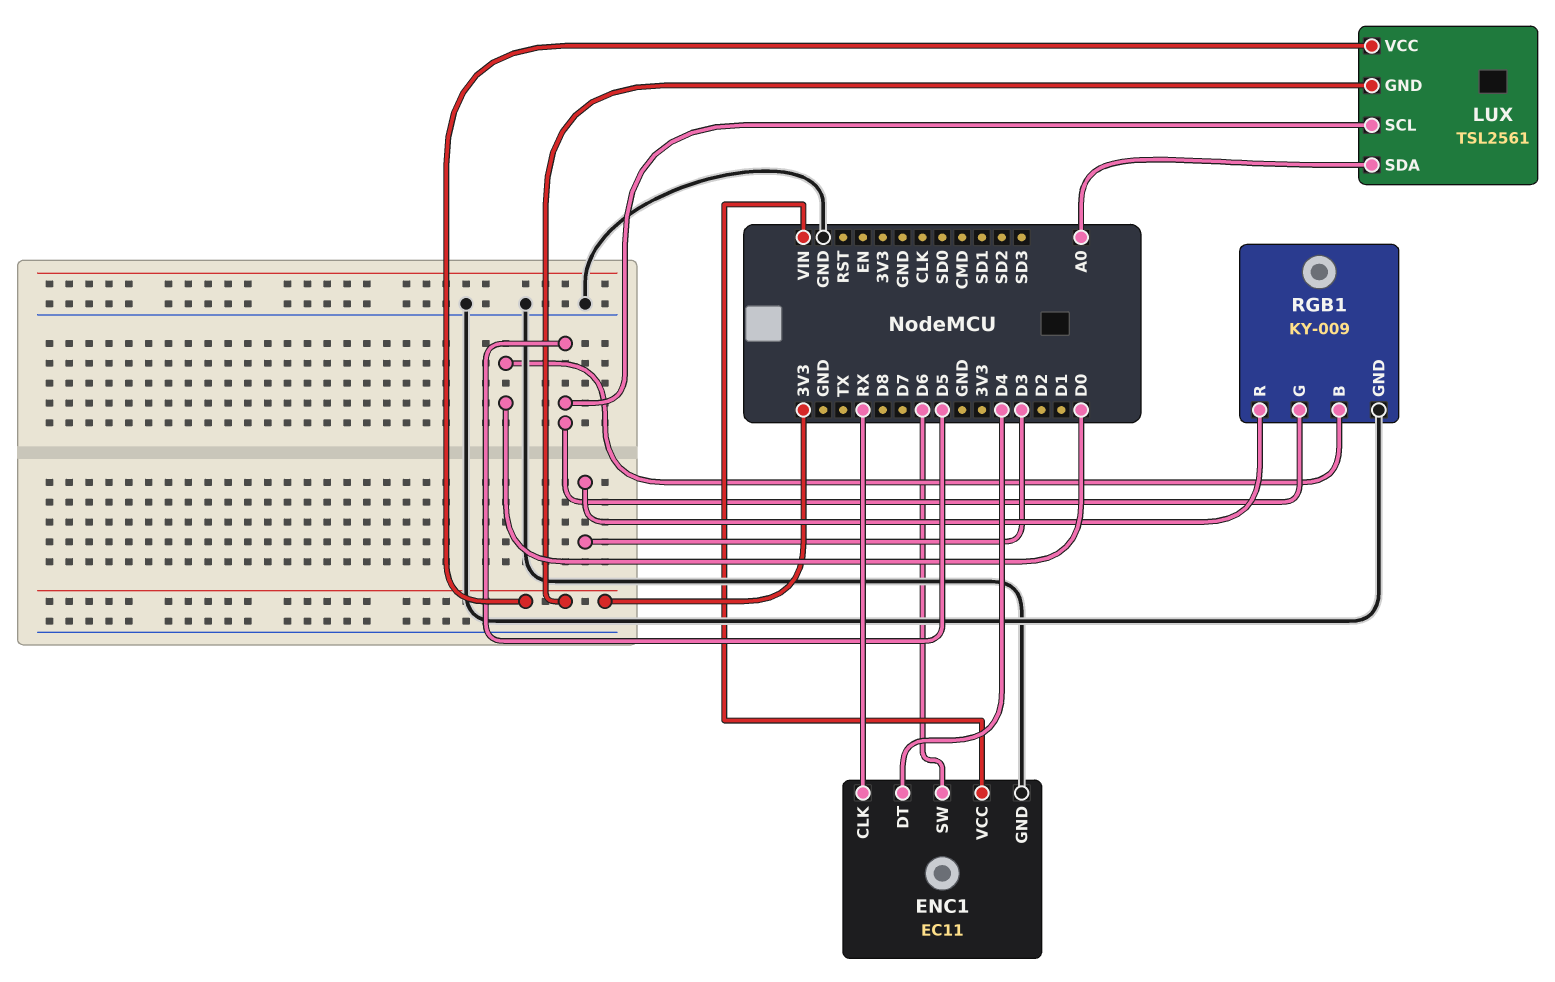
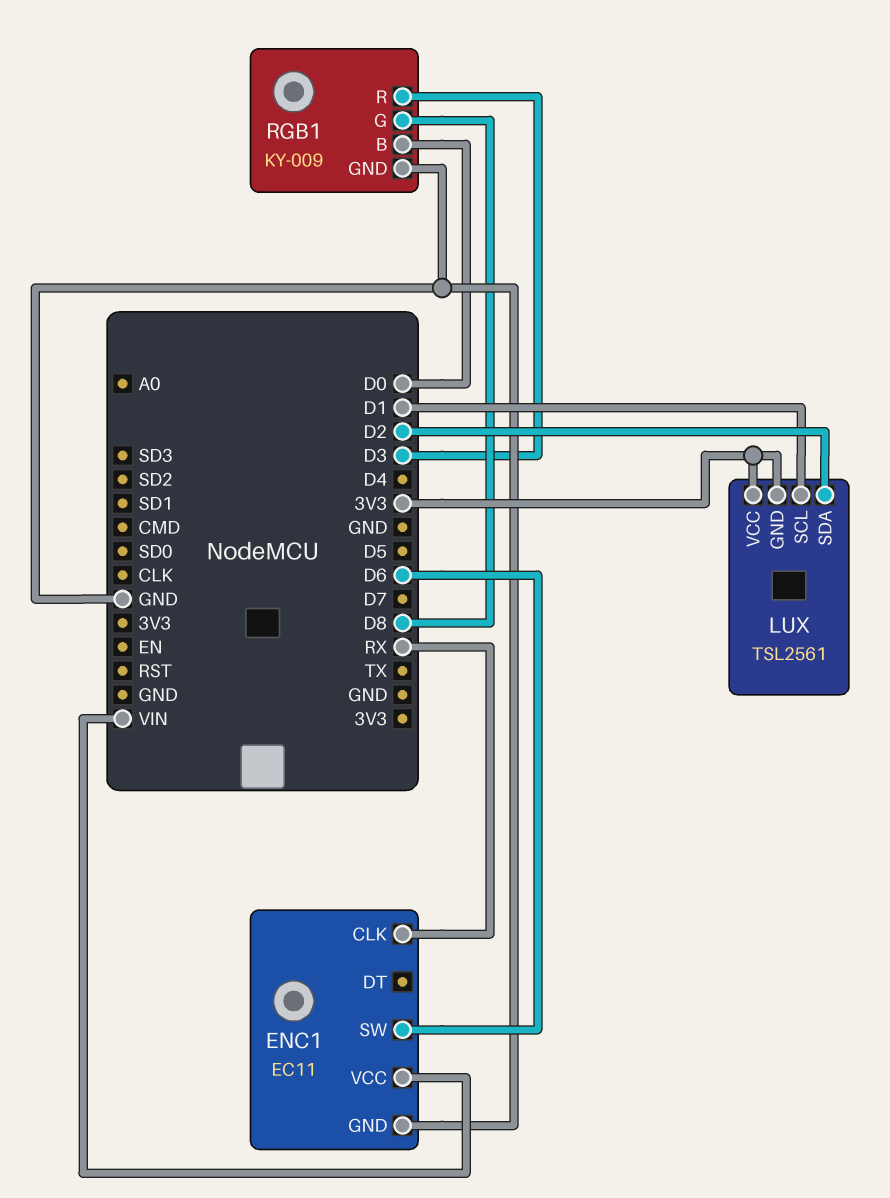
ENC1 pin DT: D4 -> none
LUX pin SCL: D5 -> D1
LUX pin SDA: A0 -> D2
RGB1 pin G: D5 -> D8

